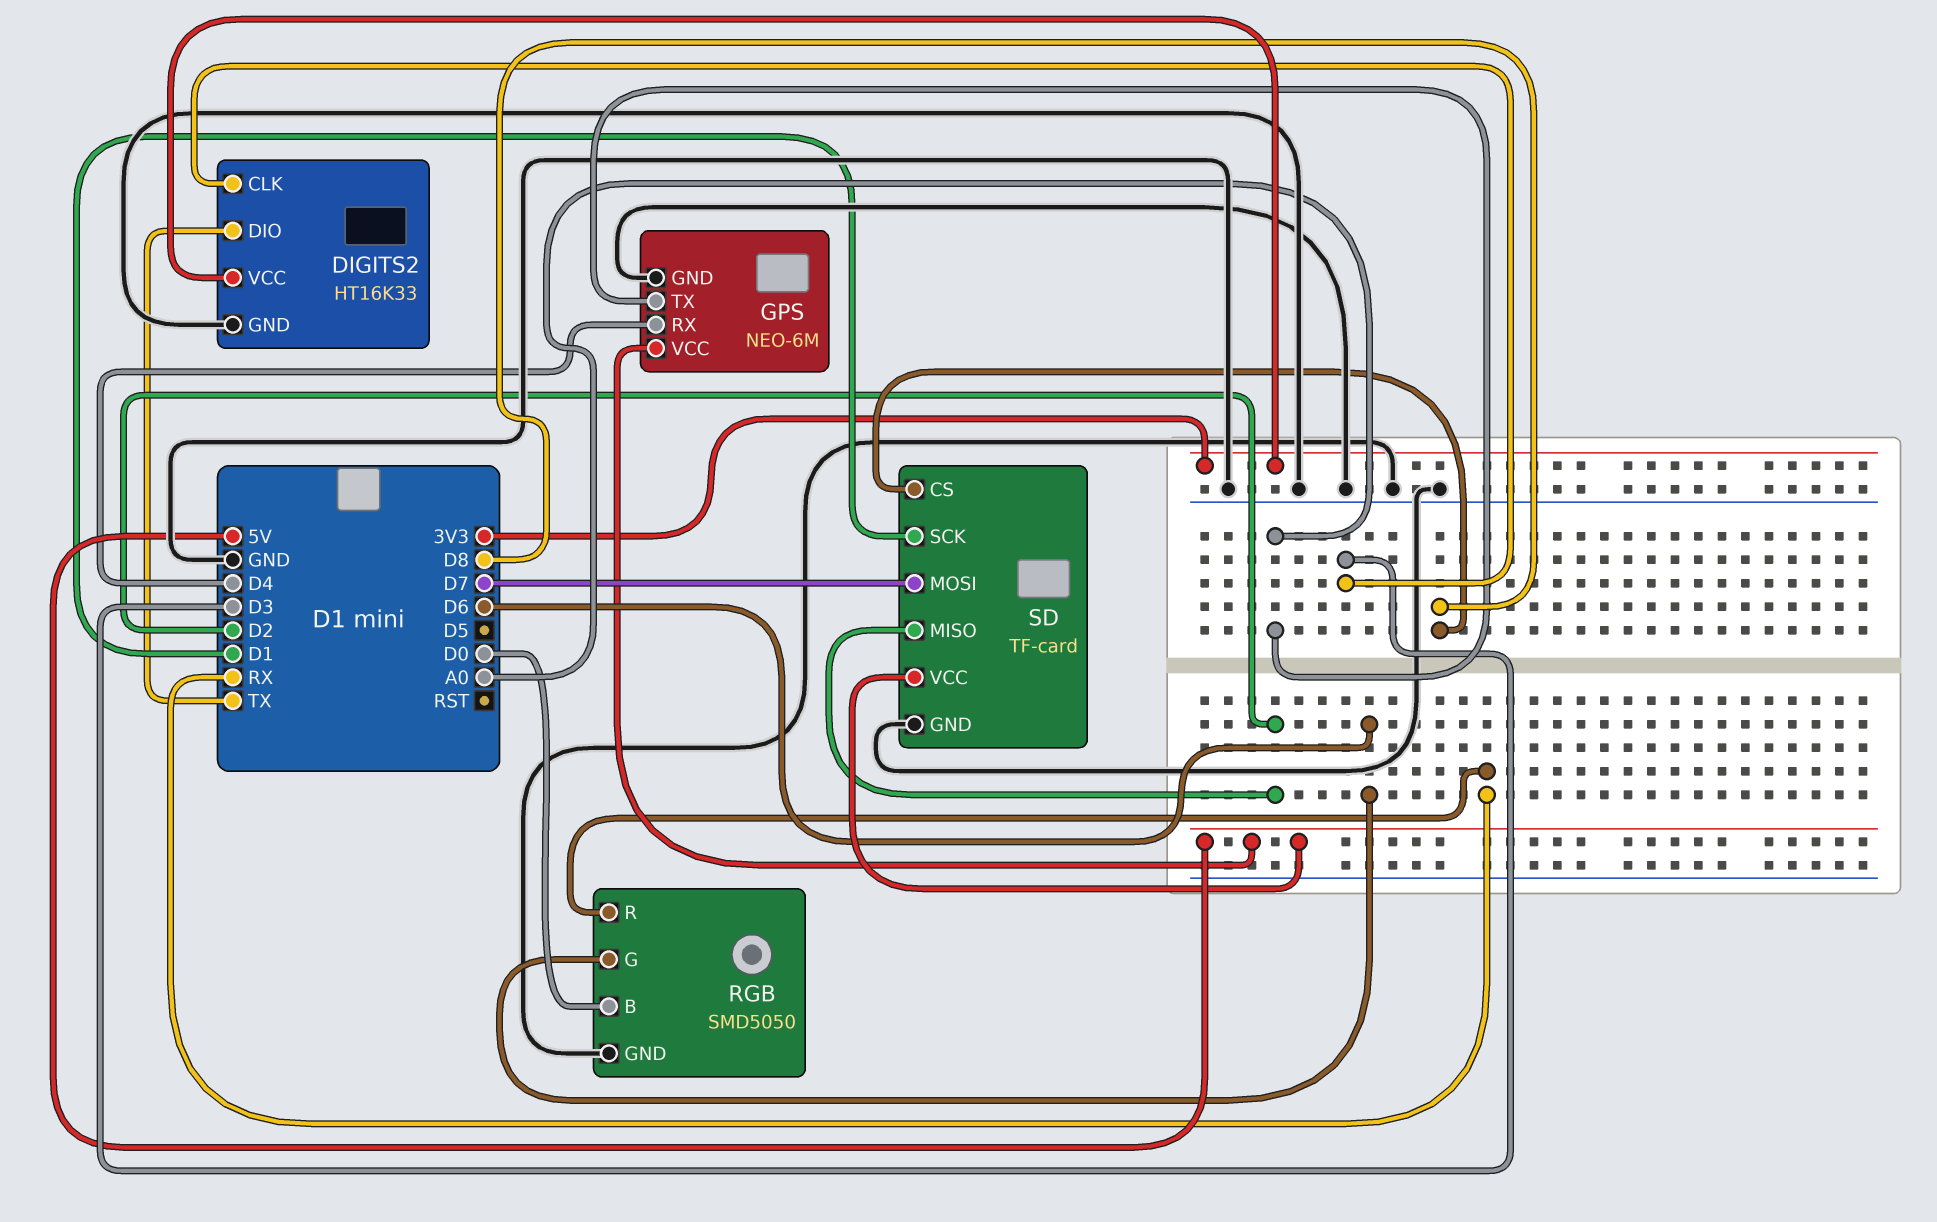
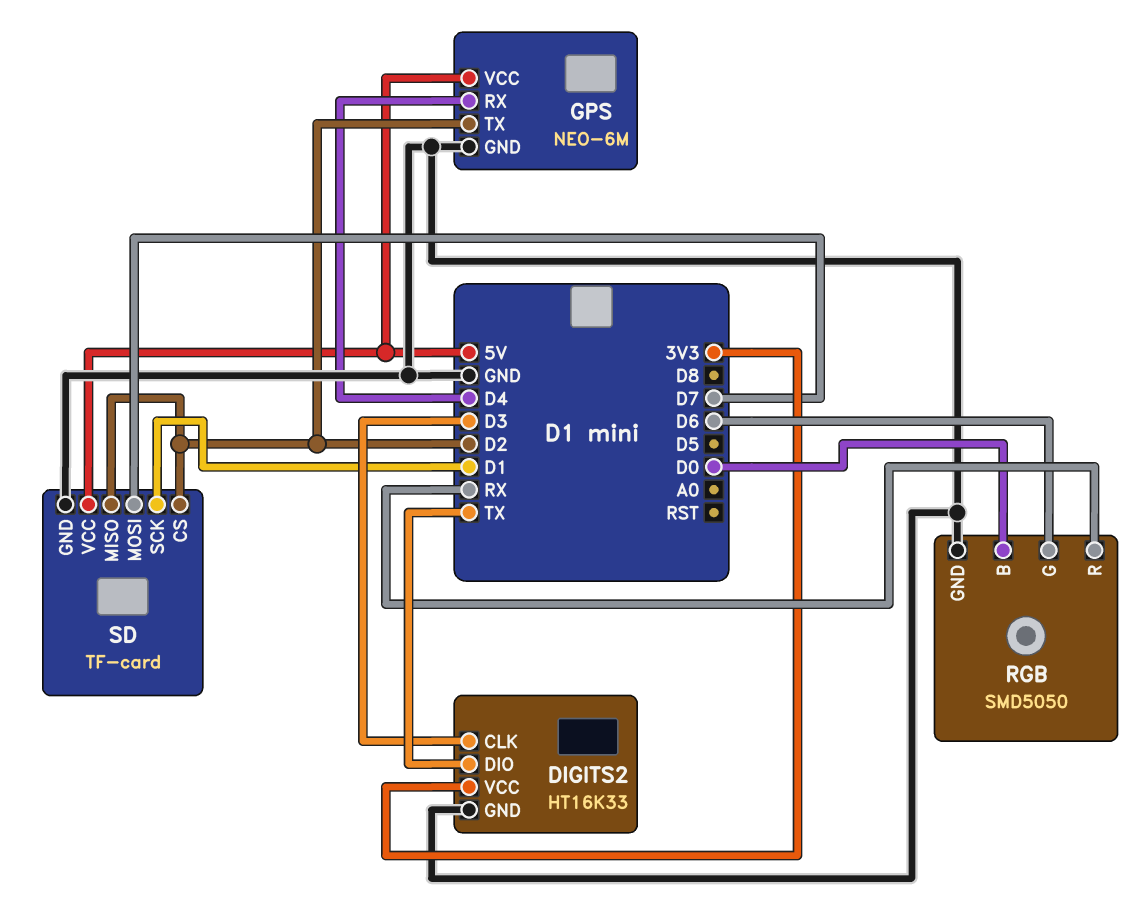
GPS pin TX: A0 -> D2
SD pin CS: D8 -> D2

